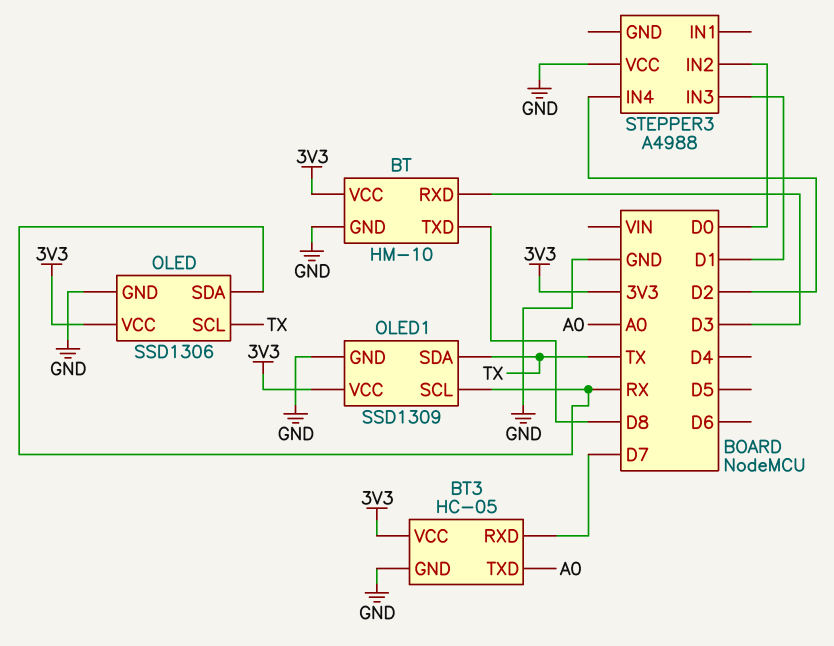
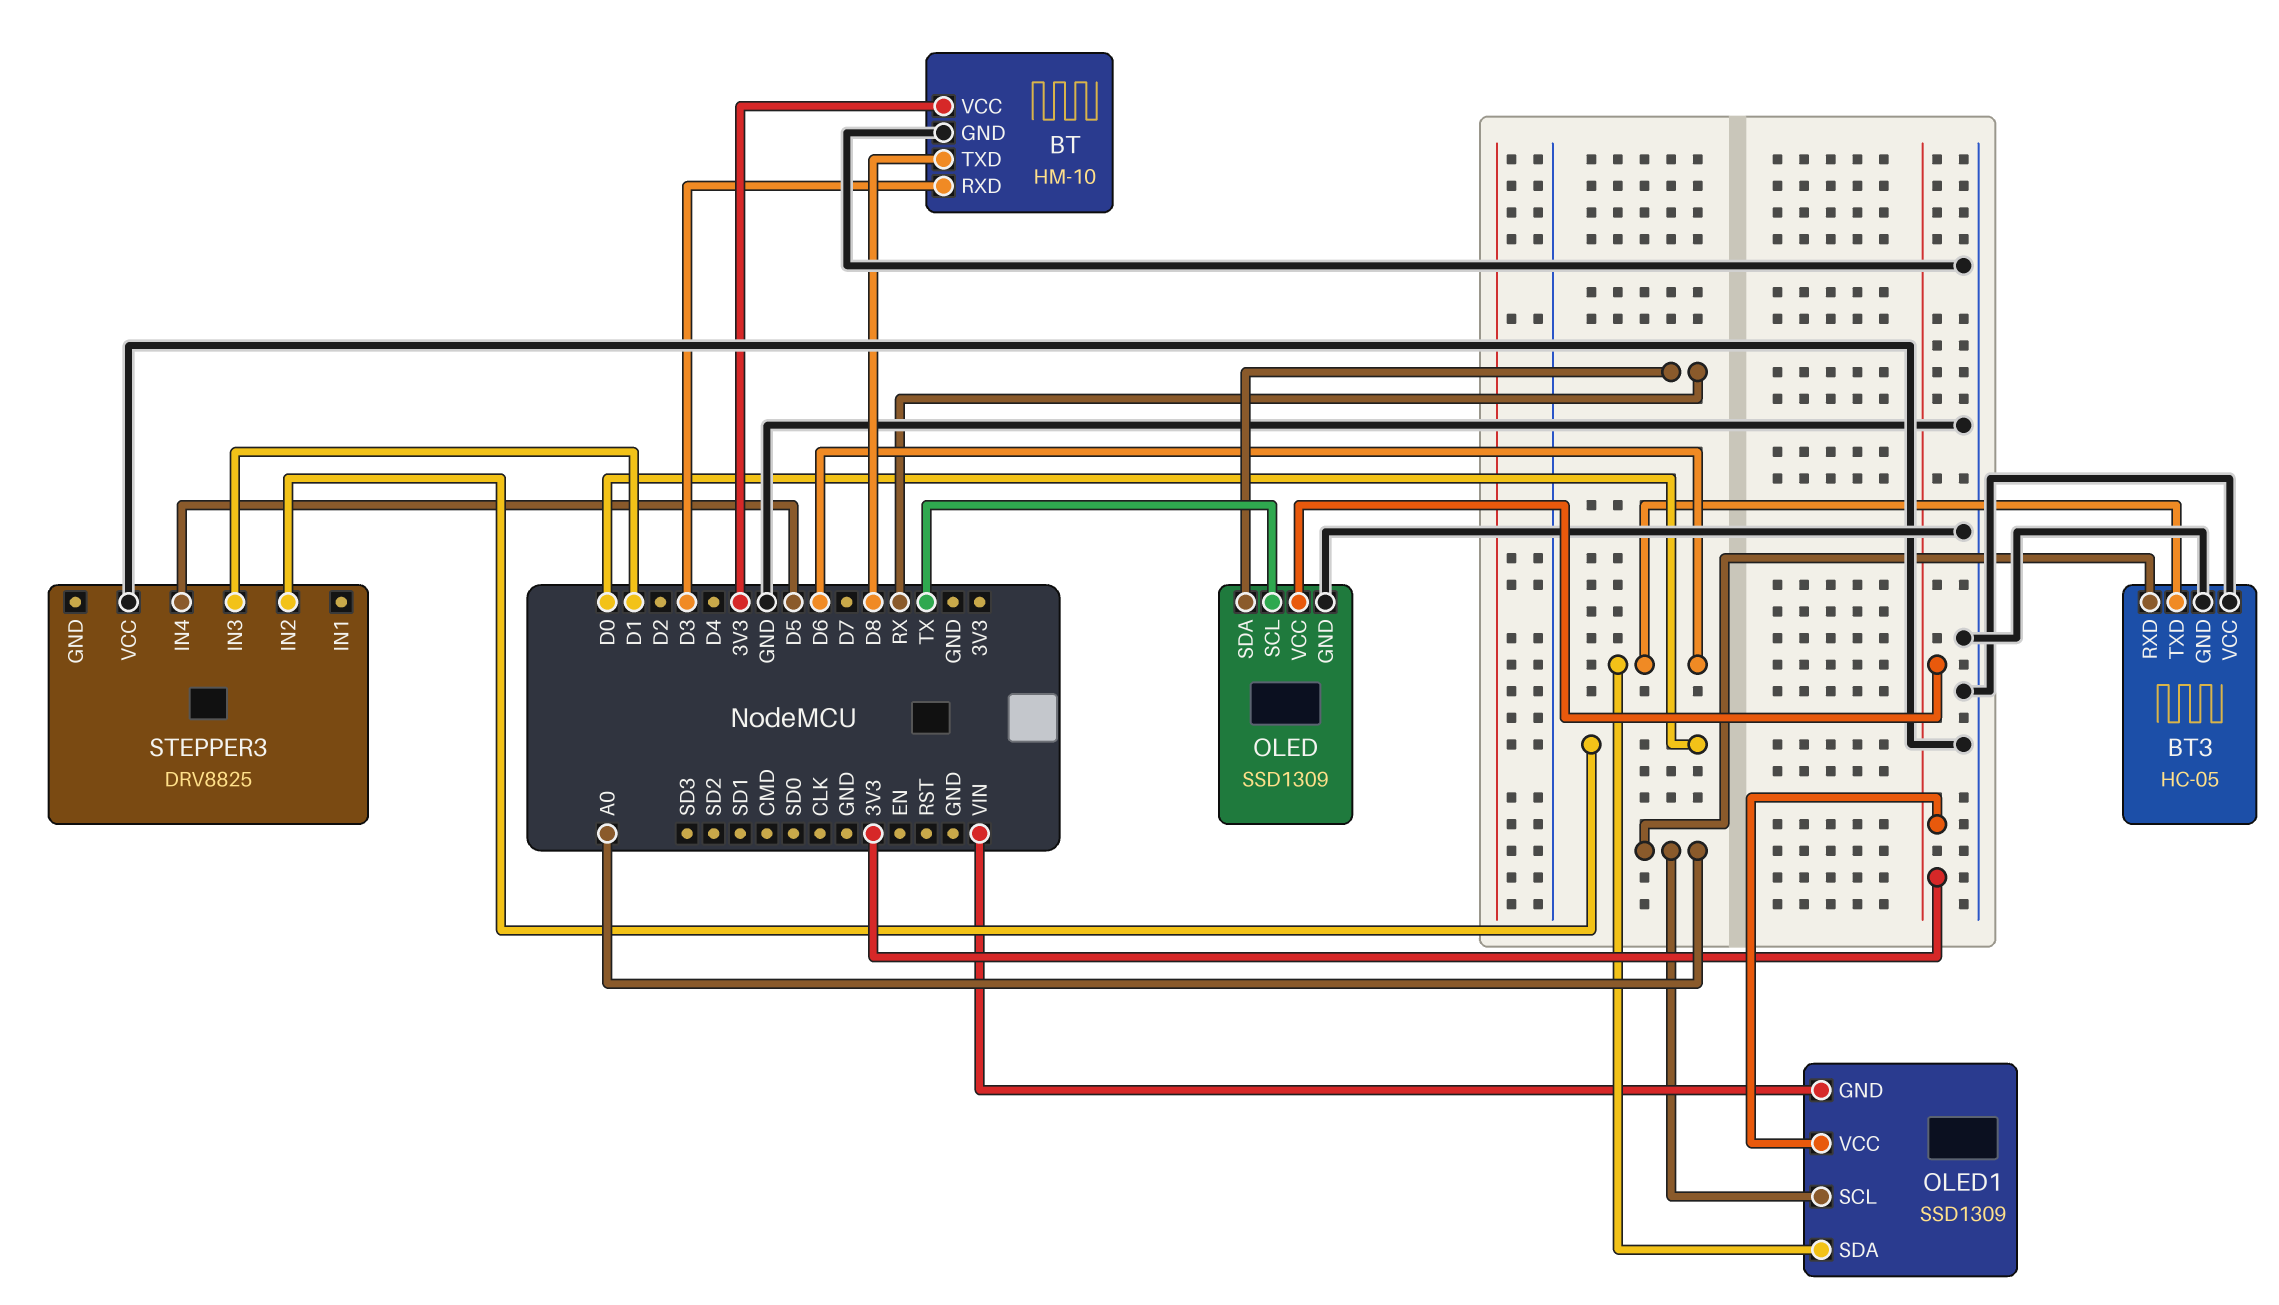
BT3 pin RXD: D7 -> A0
BT3 pin TXD: A0 -> D6
BT3 pin VCC: 3V3 -> GND
OLED: SSD1306 -> SSD1309
OLED1 pin GND: GND -> VIN
OLED1 pin SCL: RX -> A0
OLED1 pin SDA: TX -> D6
STEPPER3: A4988 -> DRV8825
STEPPER3 pin IN4: D2 -> D5

